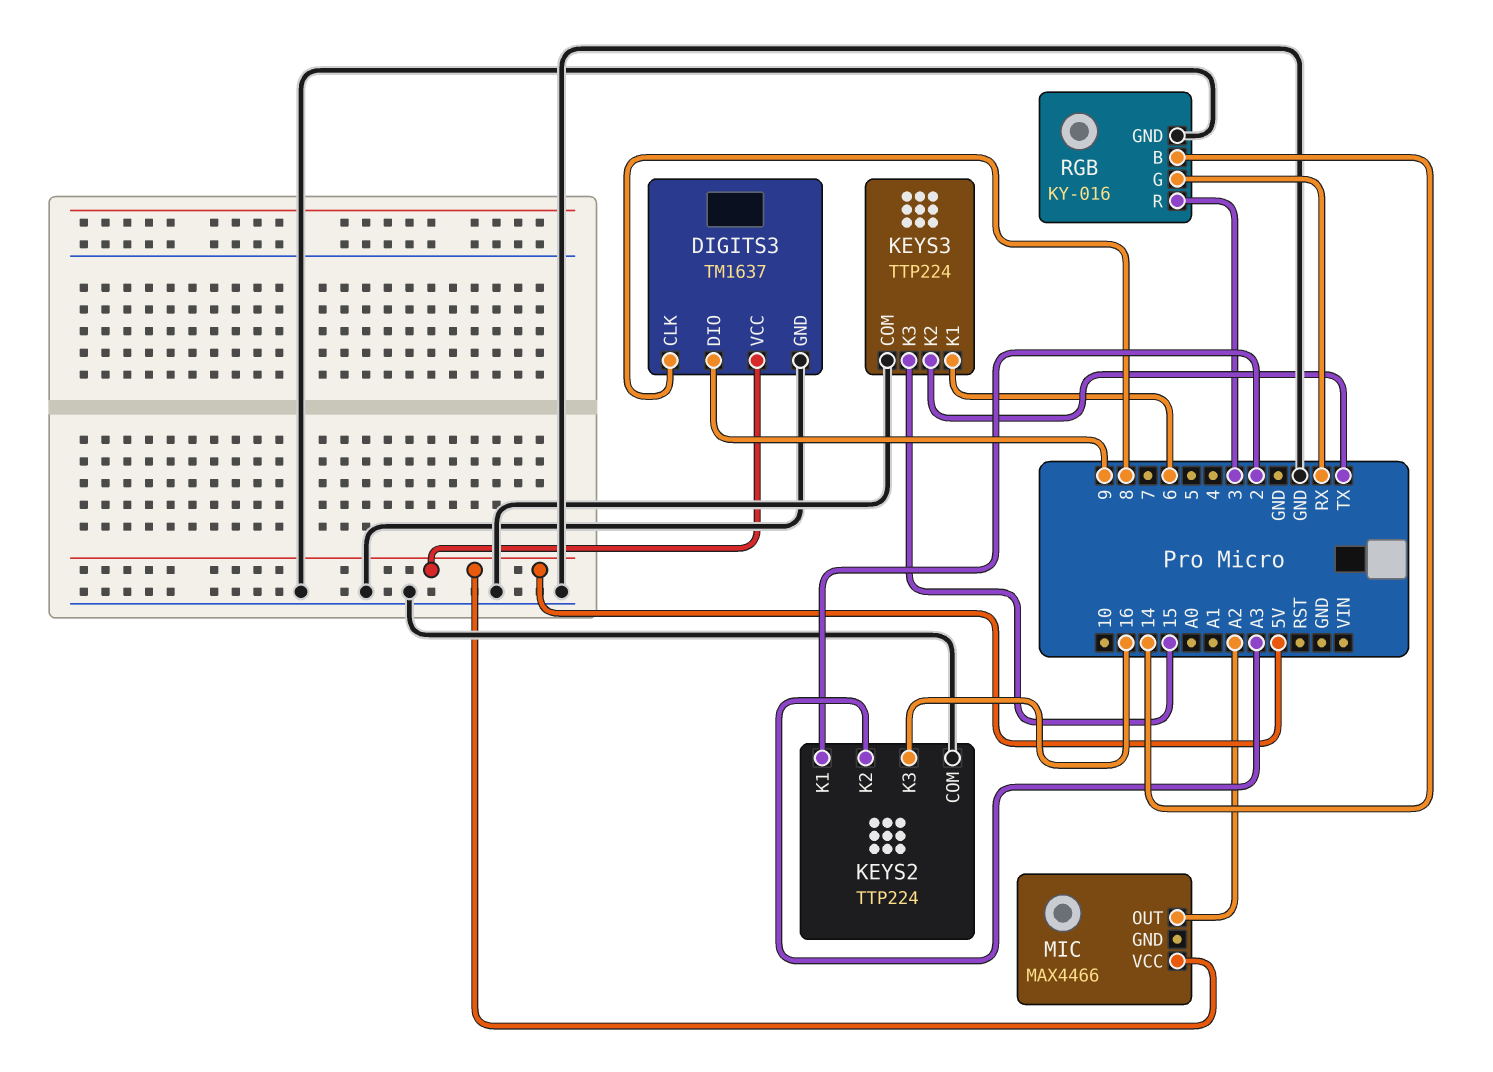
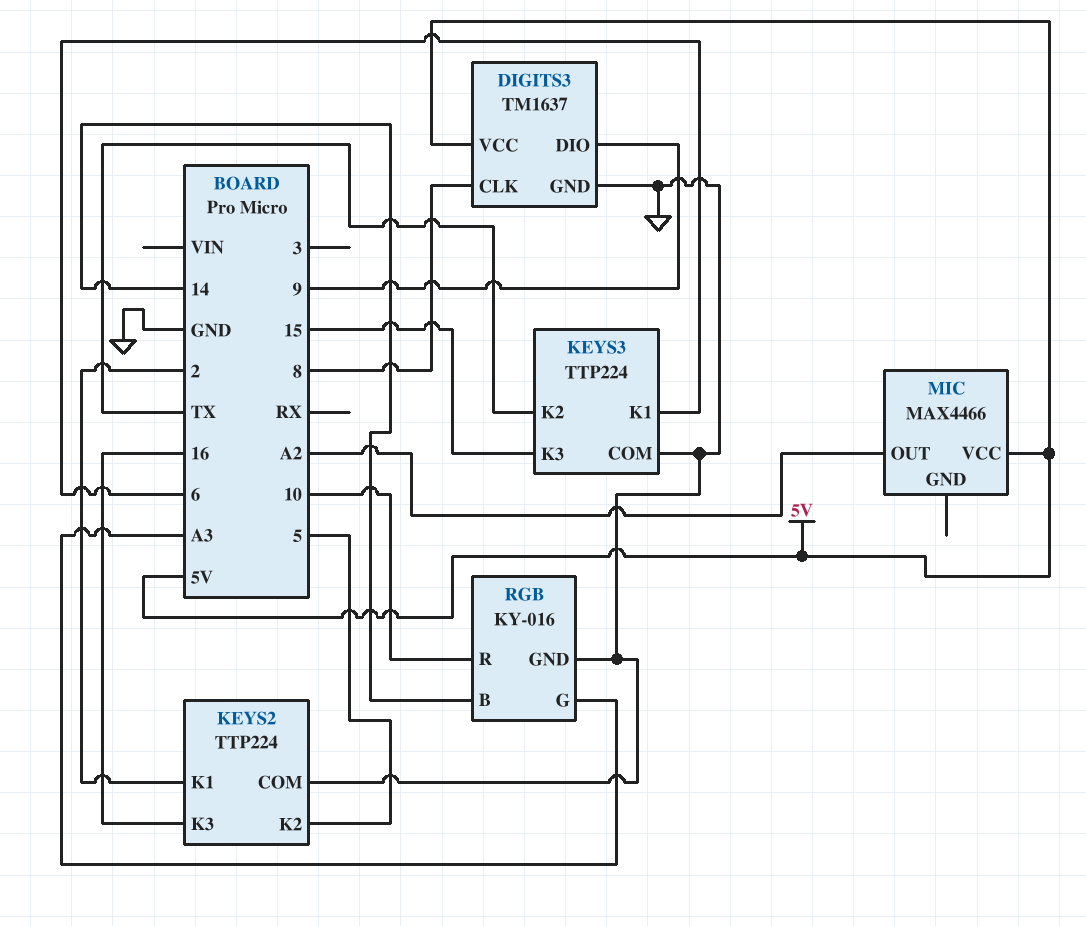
KEYS2 pin K2: A3 -> 5
RGB pin G: RX -> A3
RGB pin R: 3 -> 10

